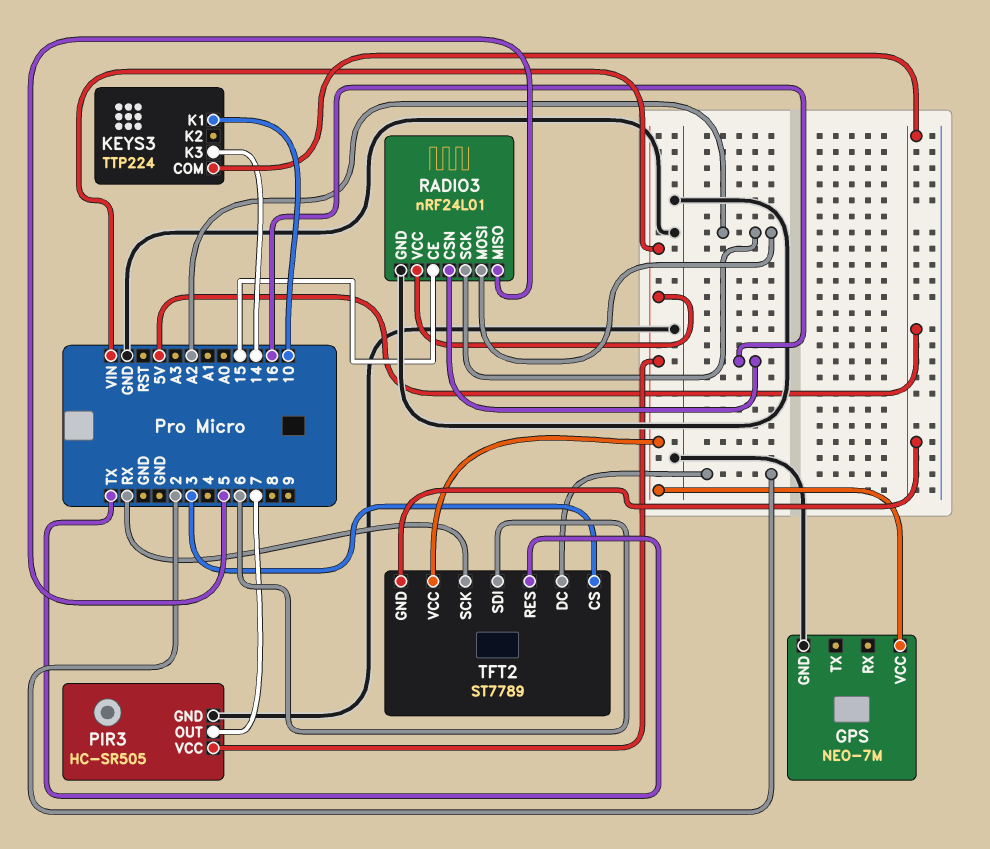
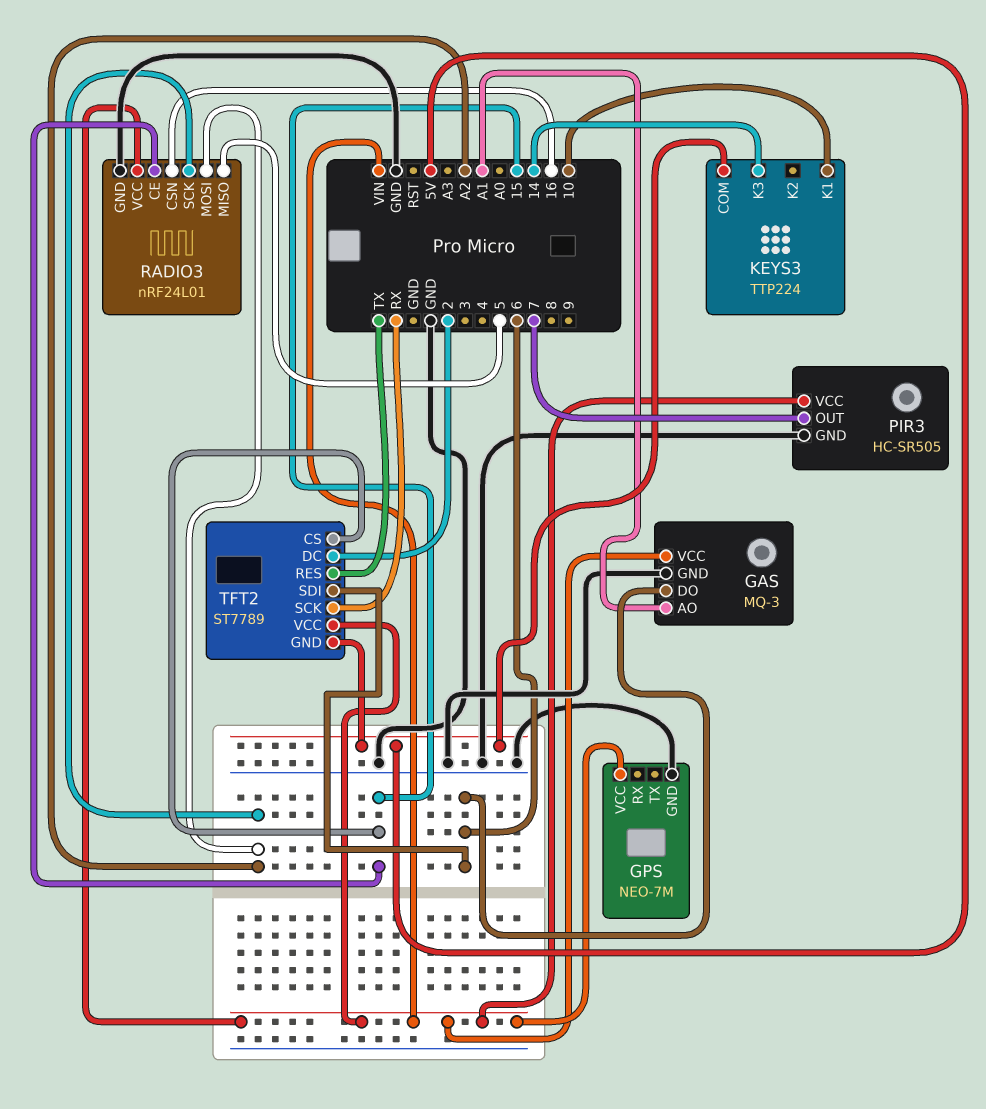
GAS: none -> MQ-3
GAS pin AO: none -> A1
GAS pin DO: none -> 6
GAS pin GND: none -> GND
GAS pin VCC: none -> VIN
TFT2 pin CS: 3 -> 15

